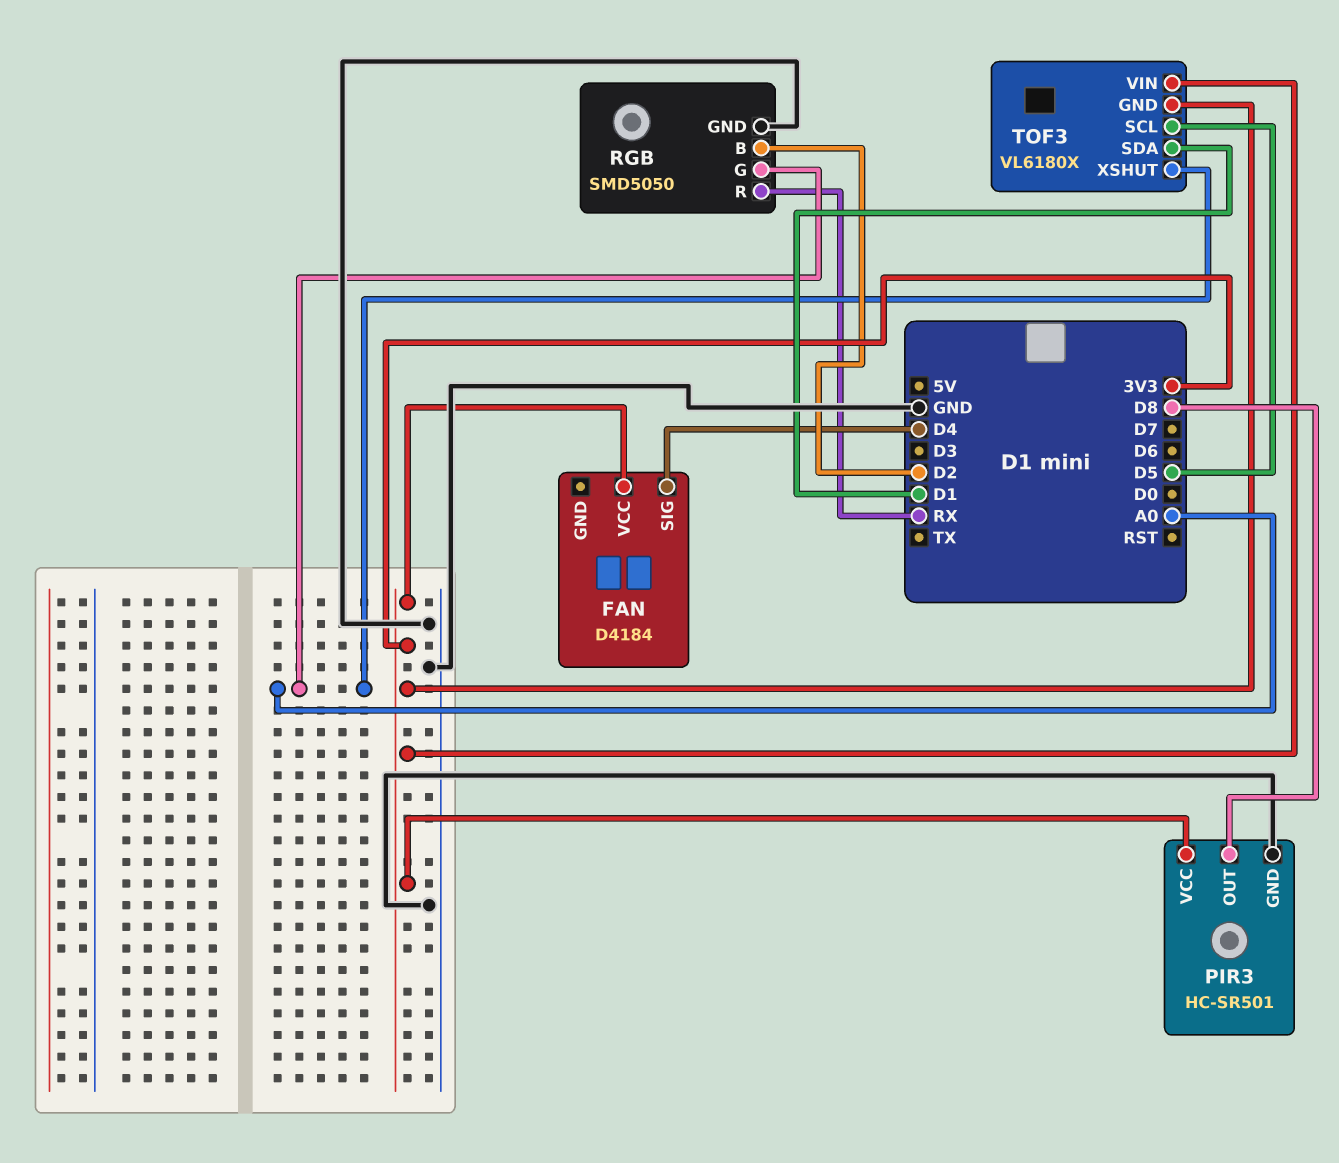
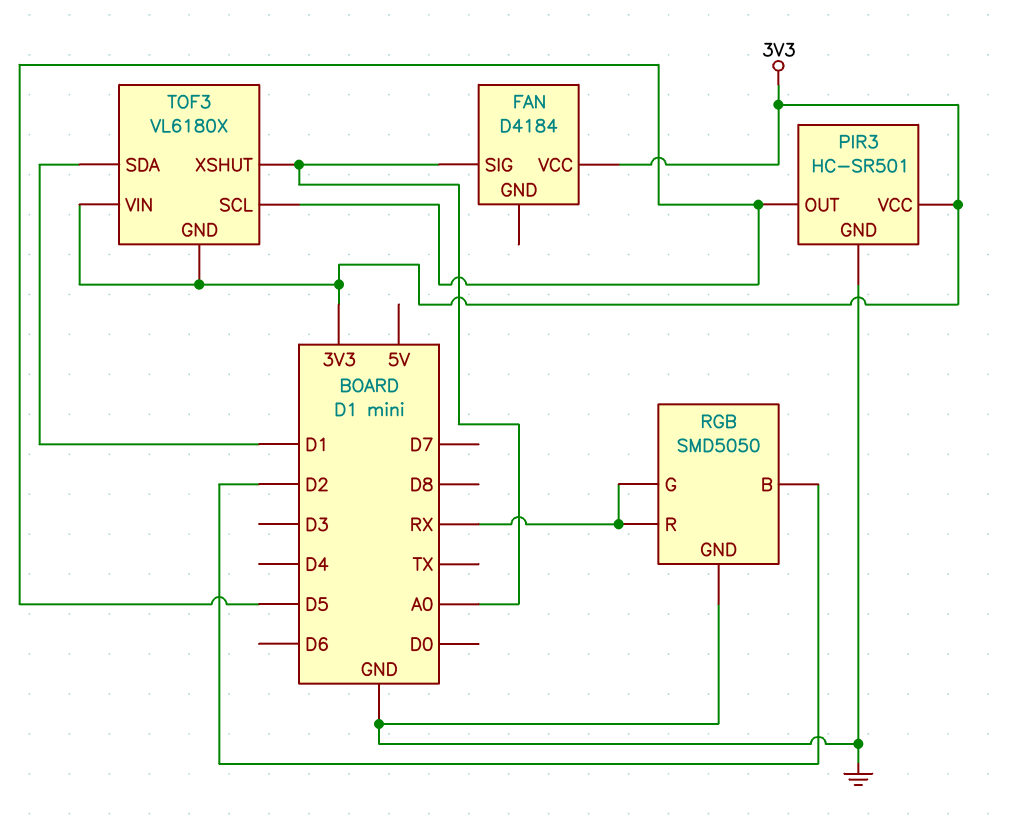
FAN pin SIG: D4 -> A0
PIR3 pin OUT: D8 -> D5
RGB pin G: A0 -> RX

